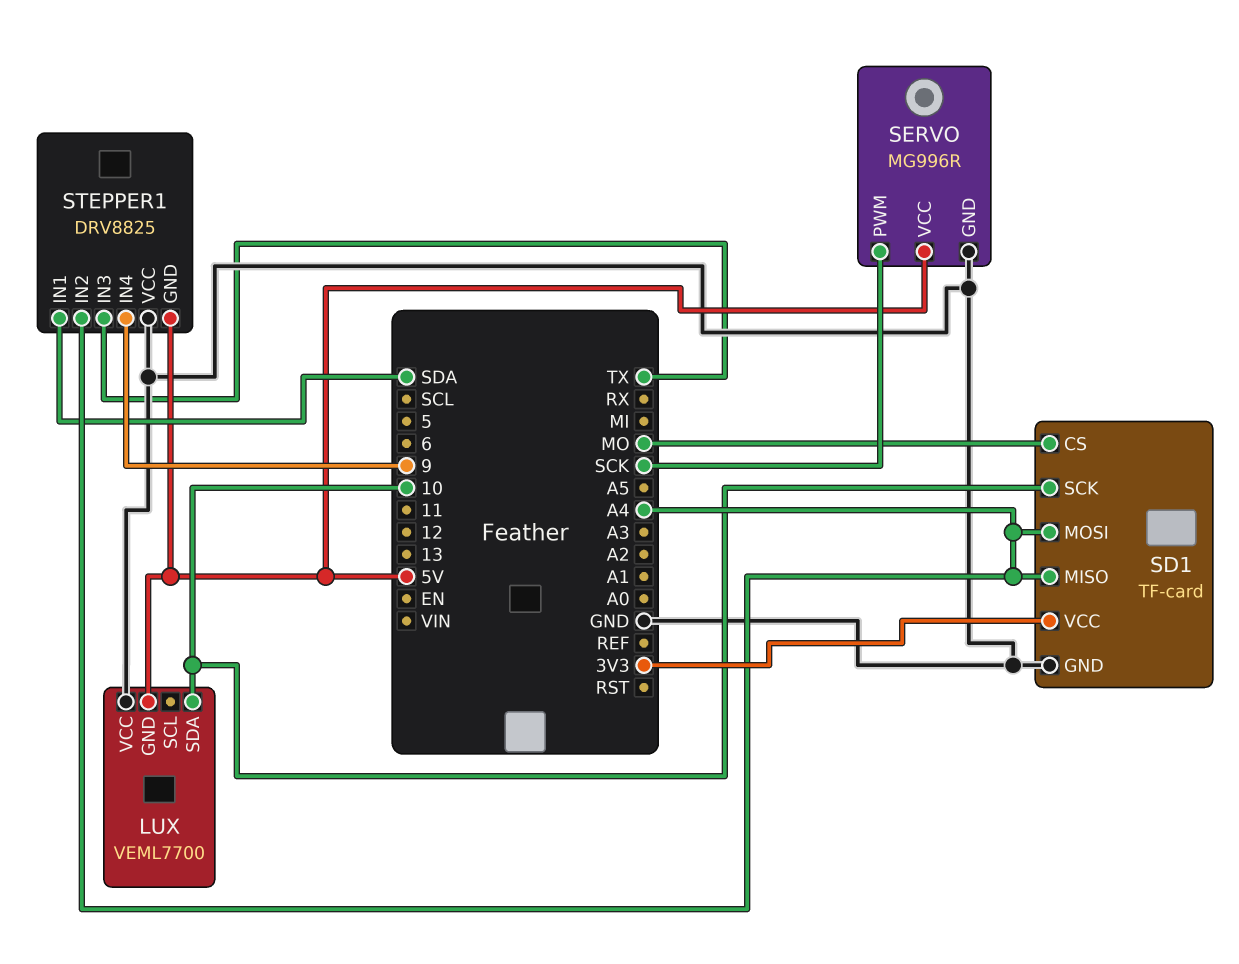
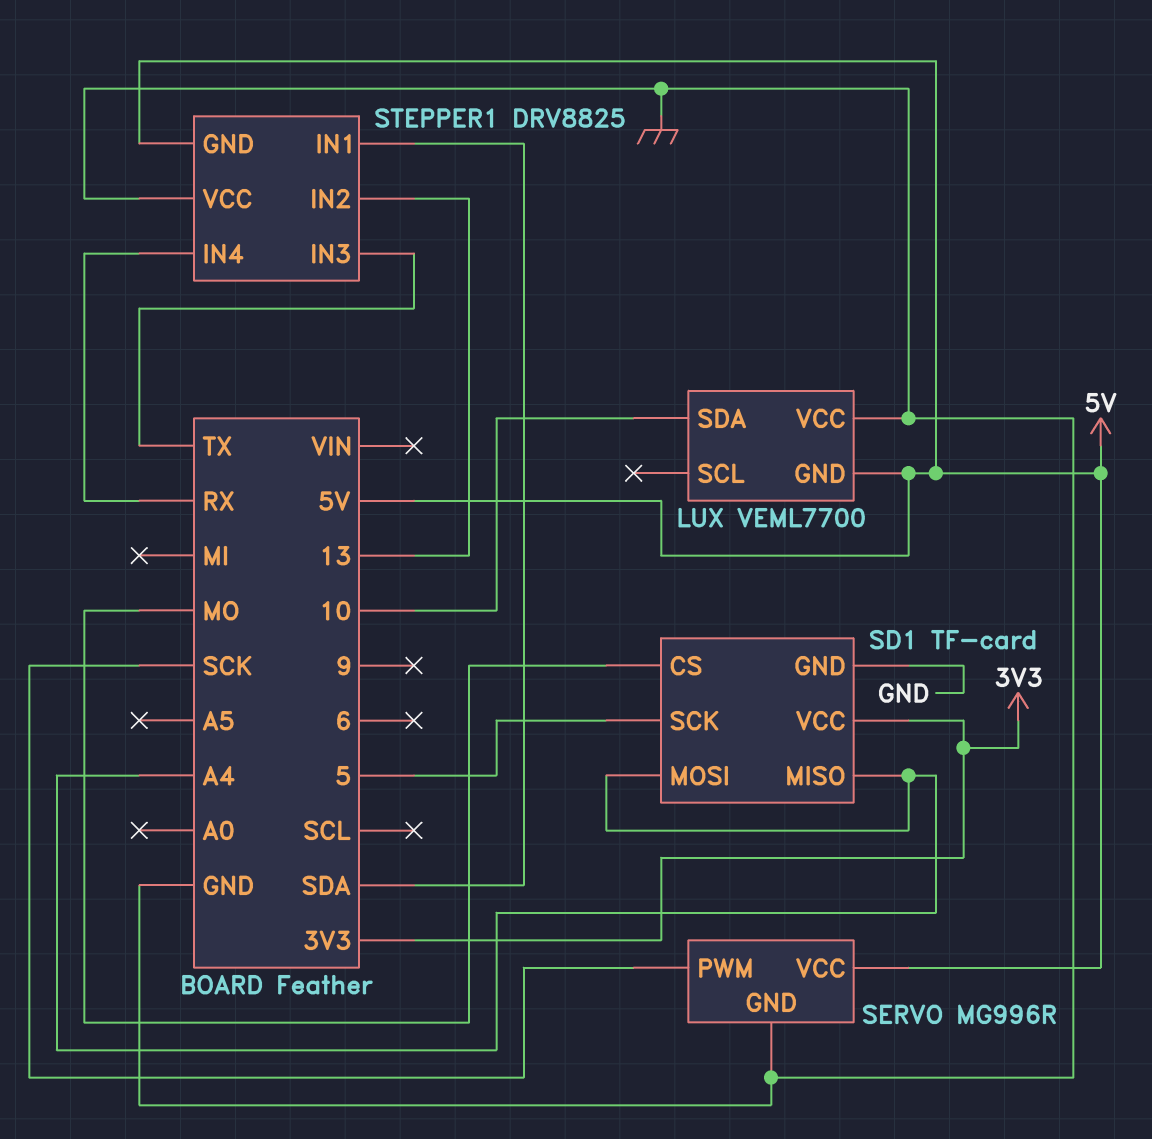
SD1 pin SCK: 10 -> 5
STEPPER1 pin IN2: A4 -> 13
STEPPER1 pin IN4: 9 -> RX

